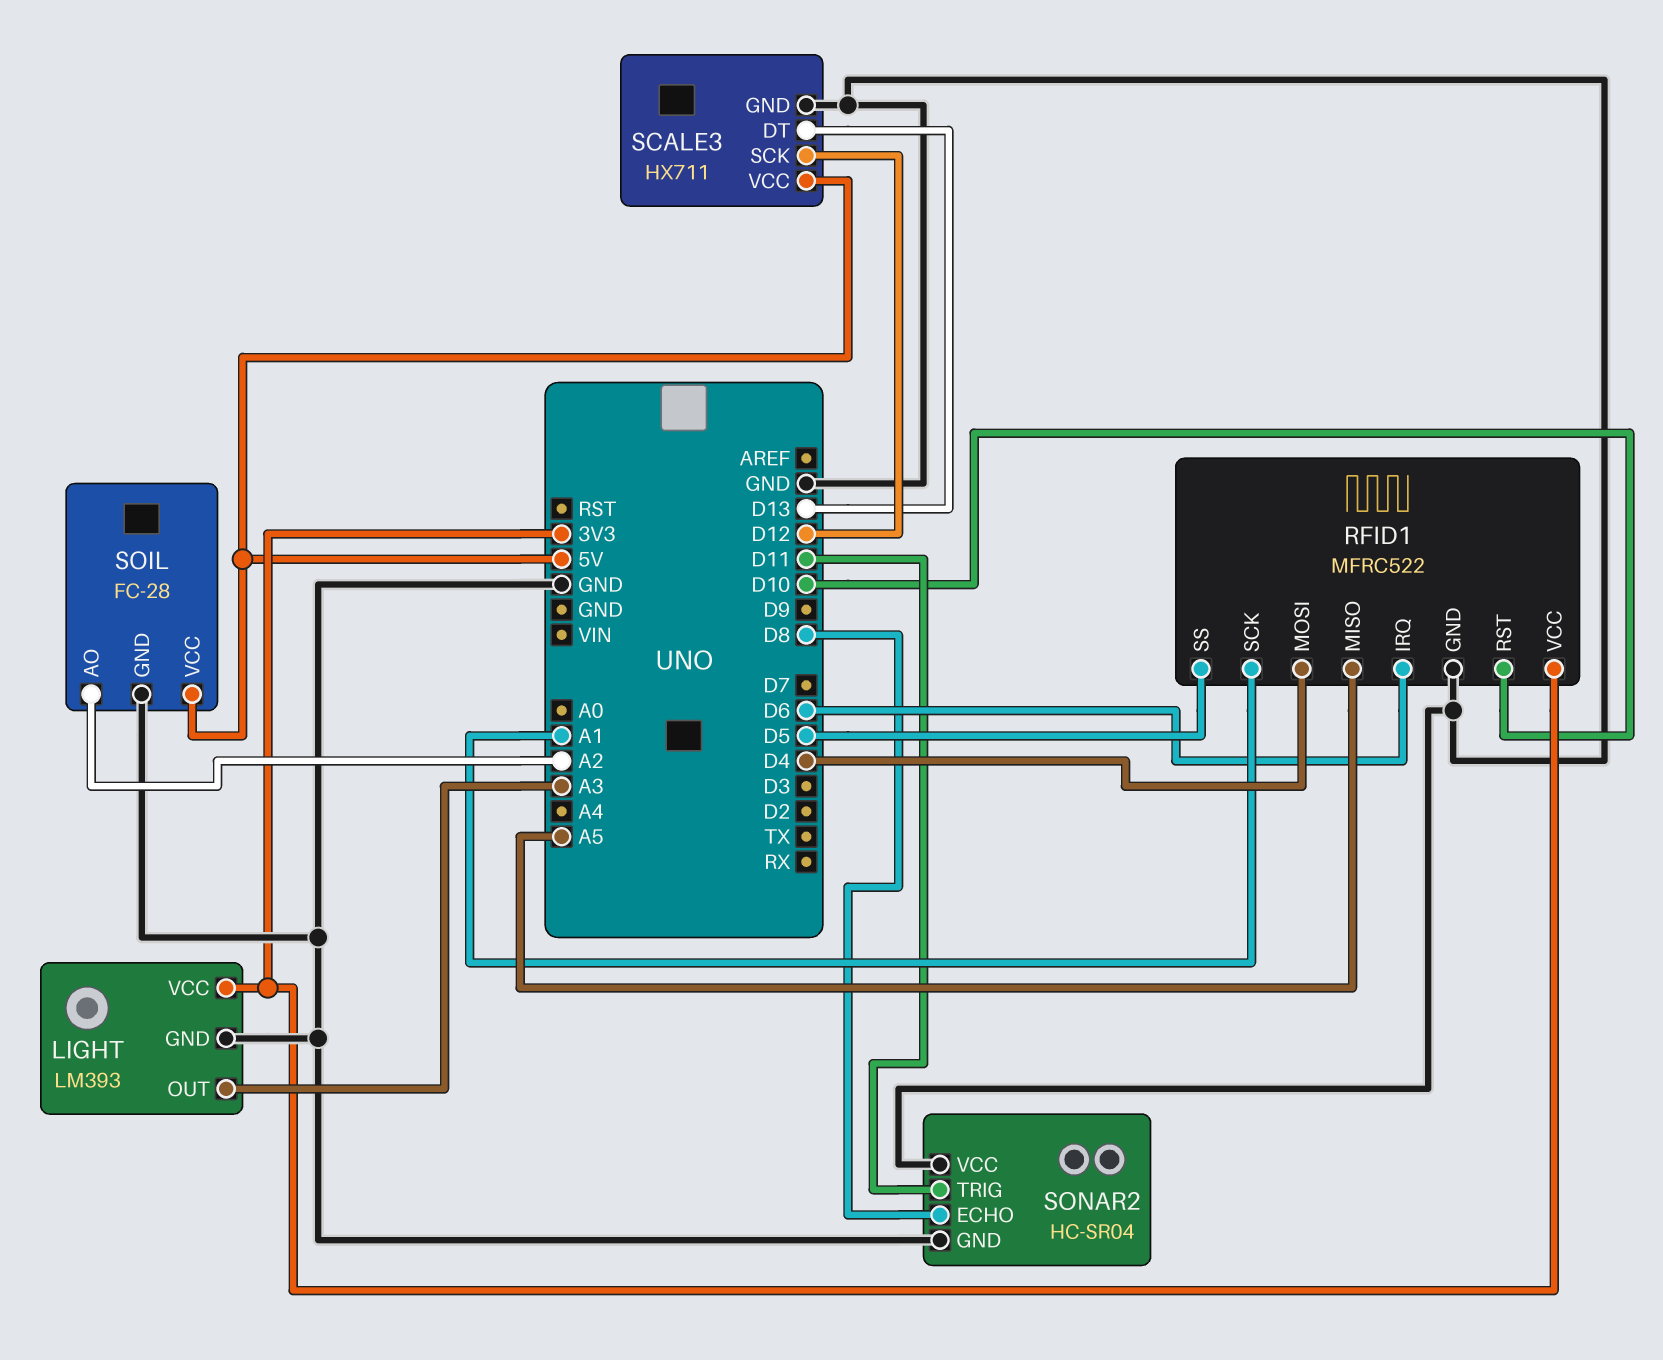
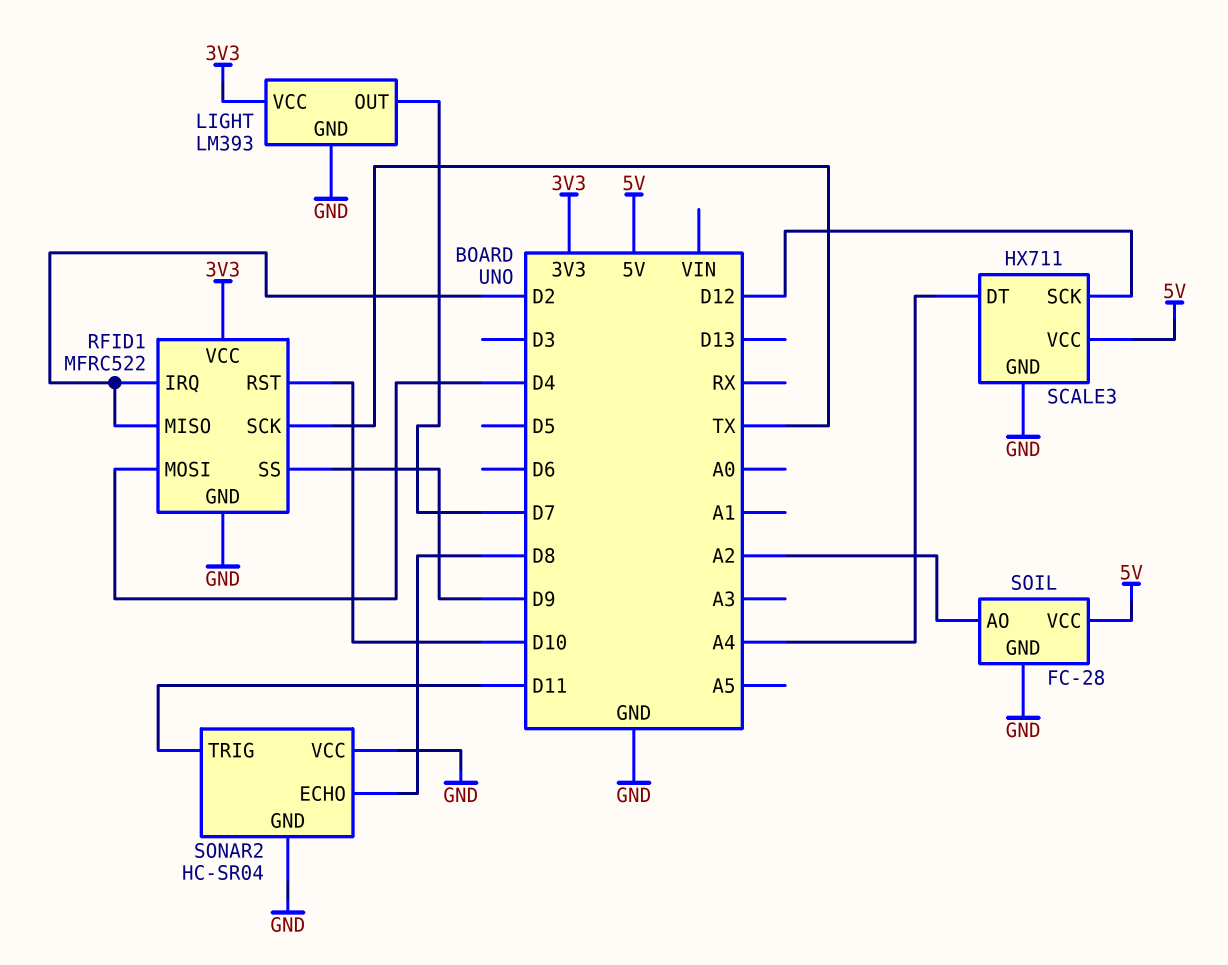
LIGHT pin OUT: A3 -> D7
RFID1 pin IRQ: D6 -> D2
RFID1 pin MISO: A5 -> D2
RFID1 pin SCK: A1 -> TX
RFID1 pin SS: D5 -> D9
SCALE3 pin DT: D13 -> A4

